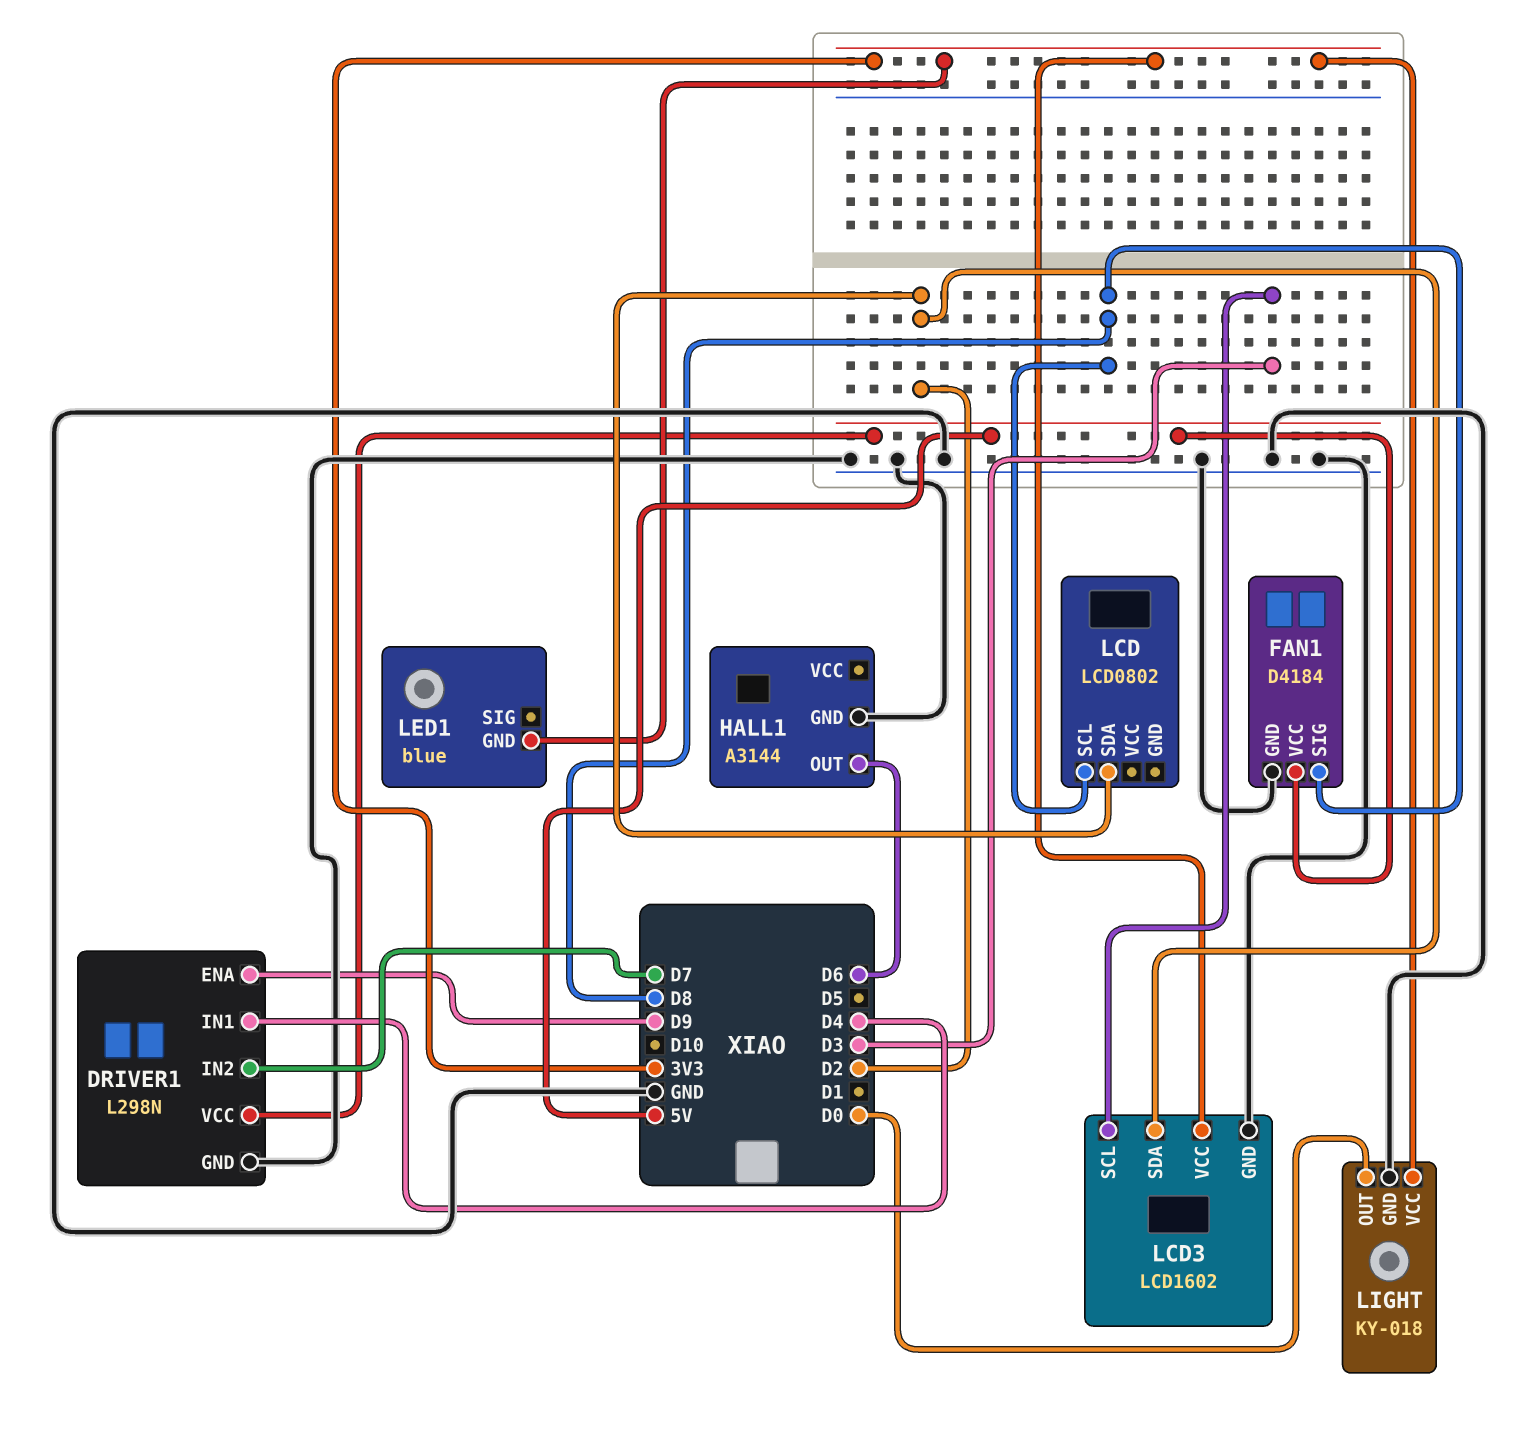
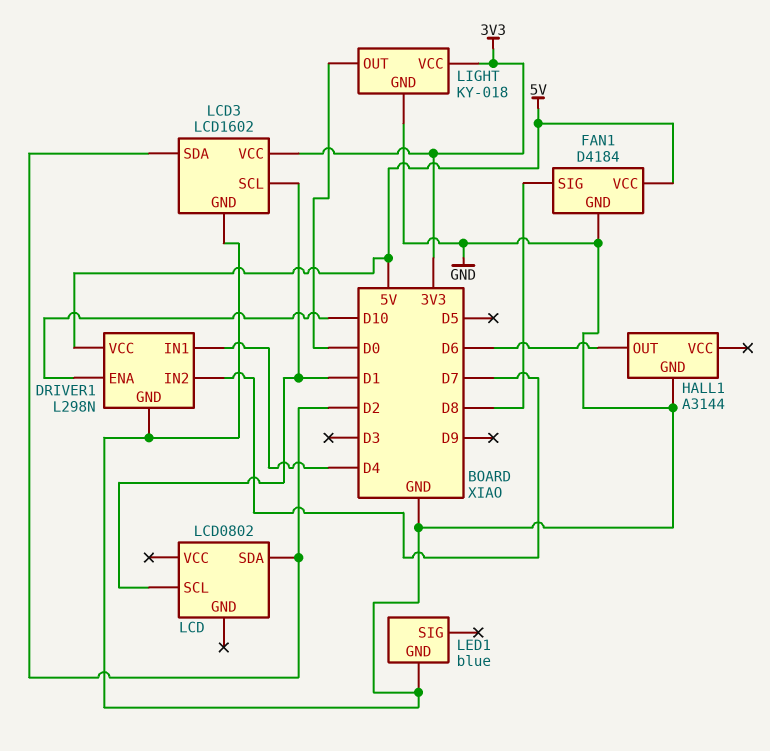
DRIVER1 pin ENA: D9 -> D10
LCD pin SCL: D8 -> D1
LCD3 pin SCL: D3 -> D1
LED1 pin GND: 3V3 -> GND

